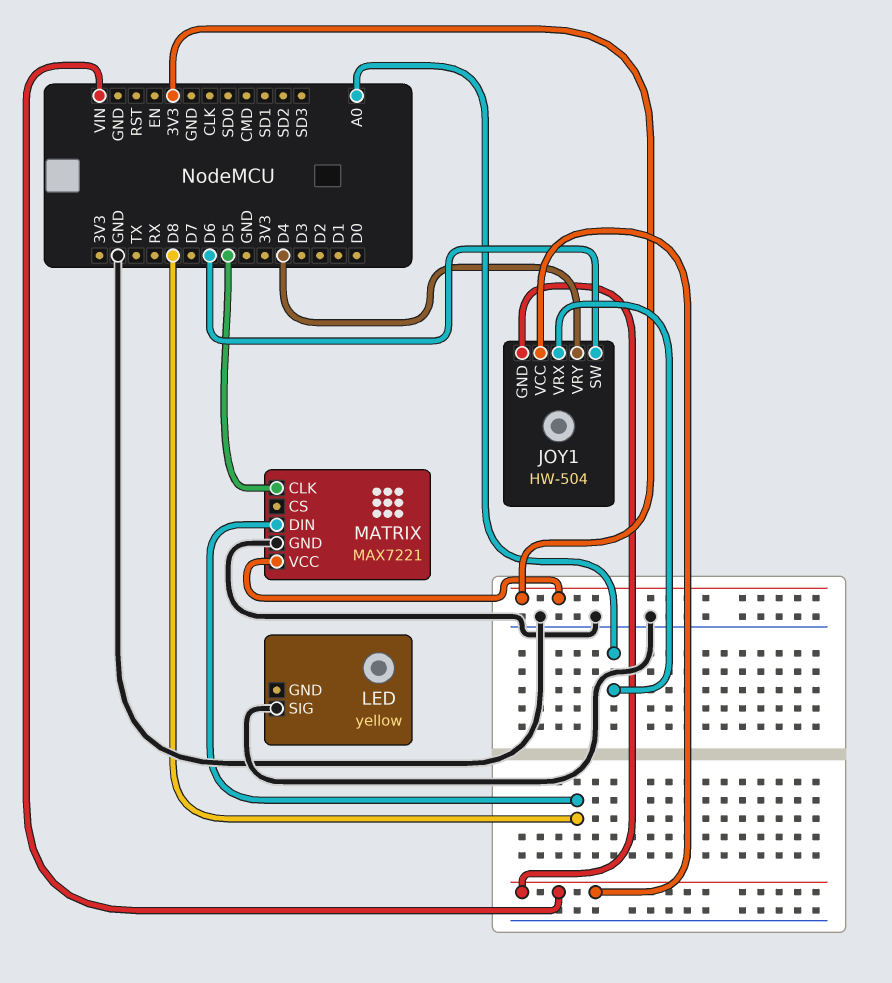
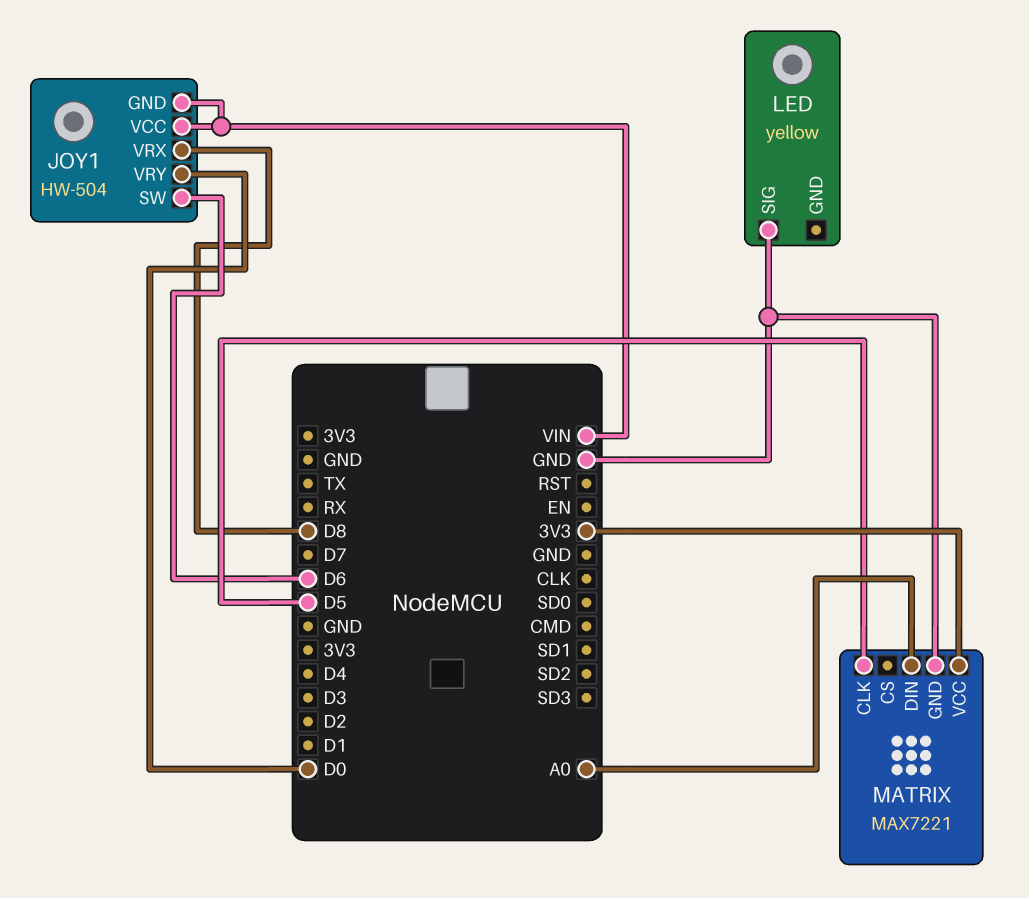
JOY1 pin VRX: A0 -> D8
JOY1 pin VRY: D4 -> D0
MATRIX pin DIN: D8 -> A0

